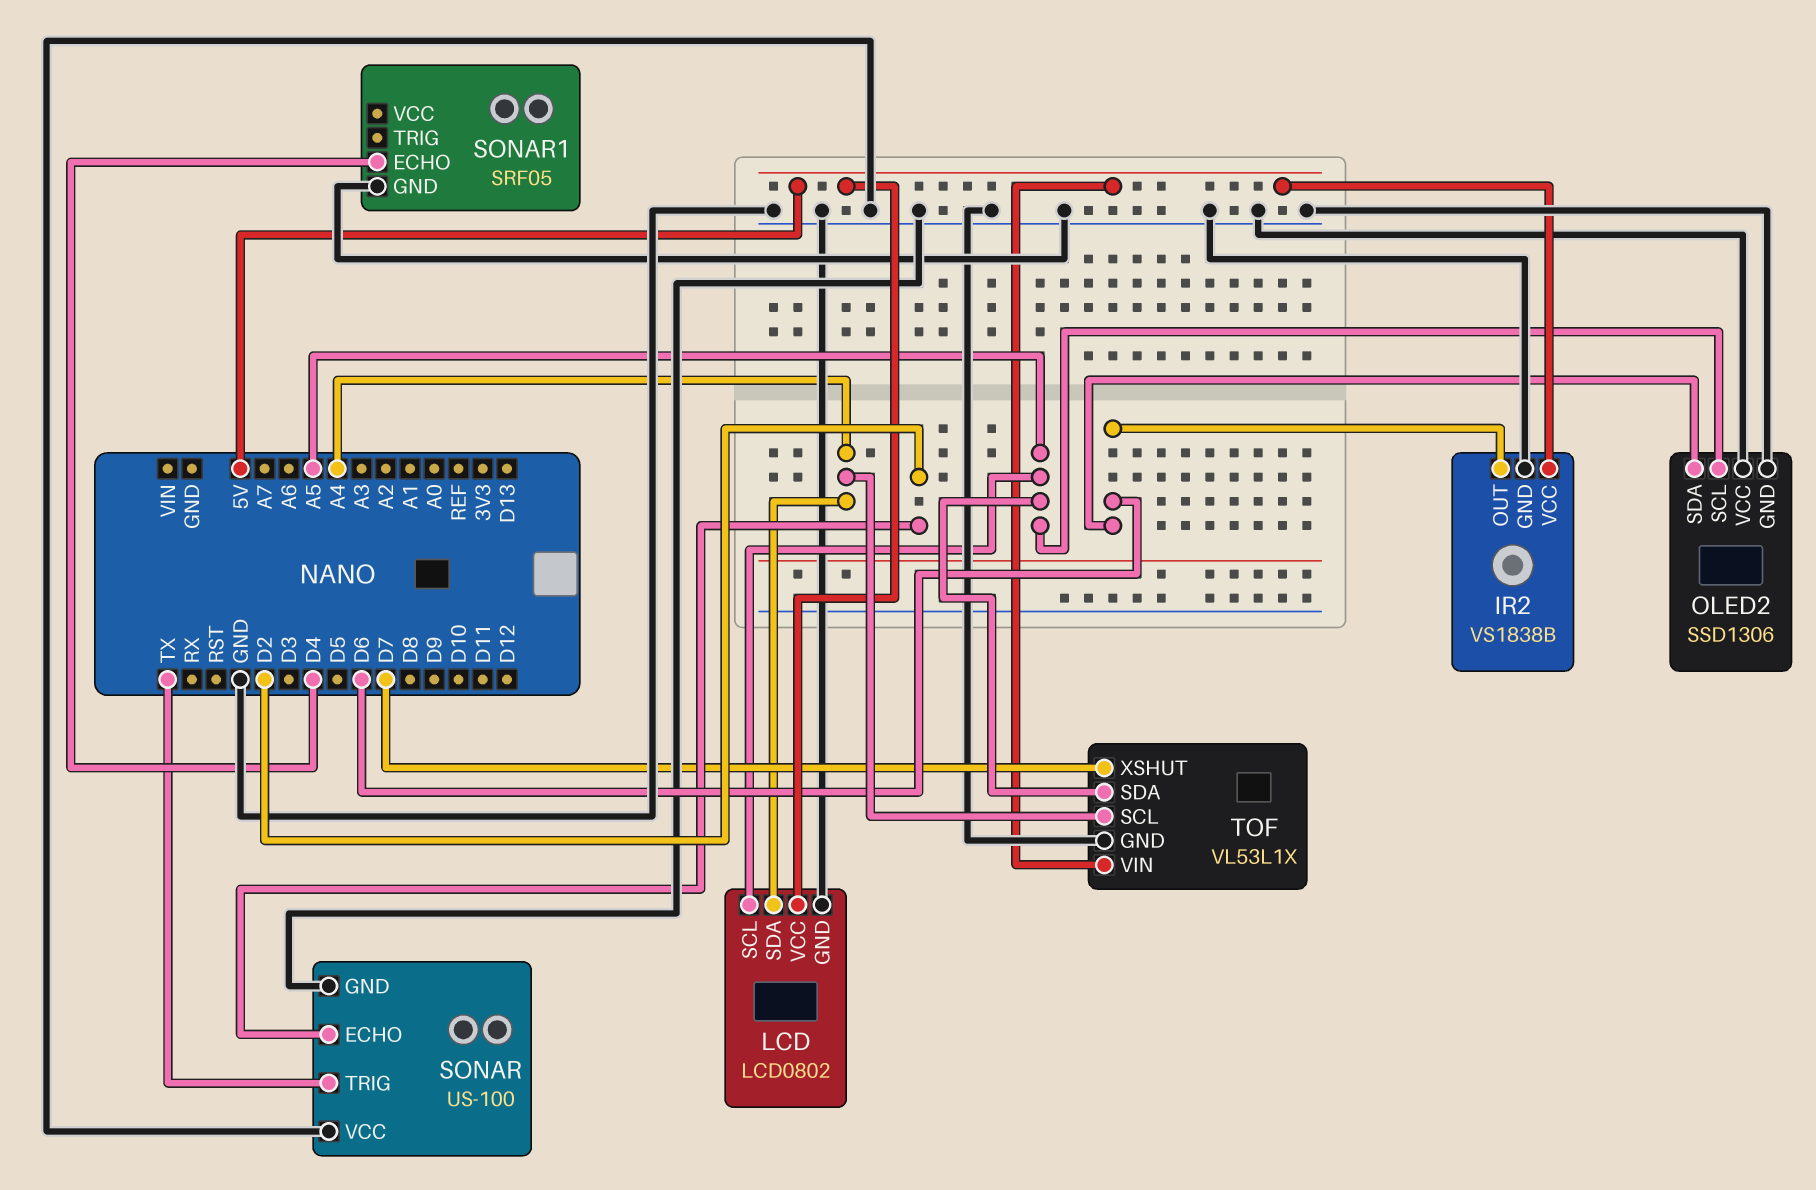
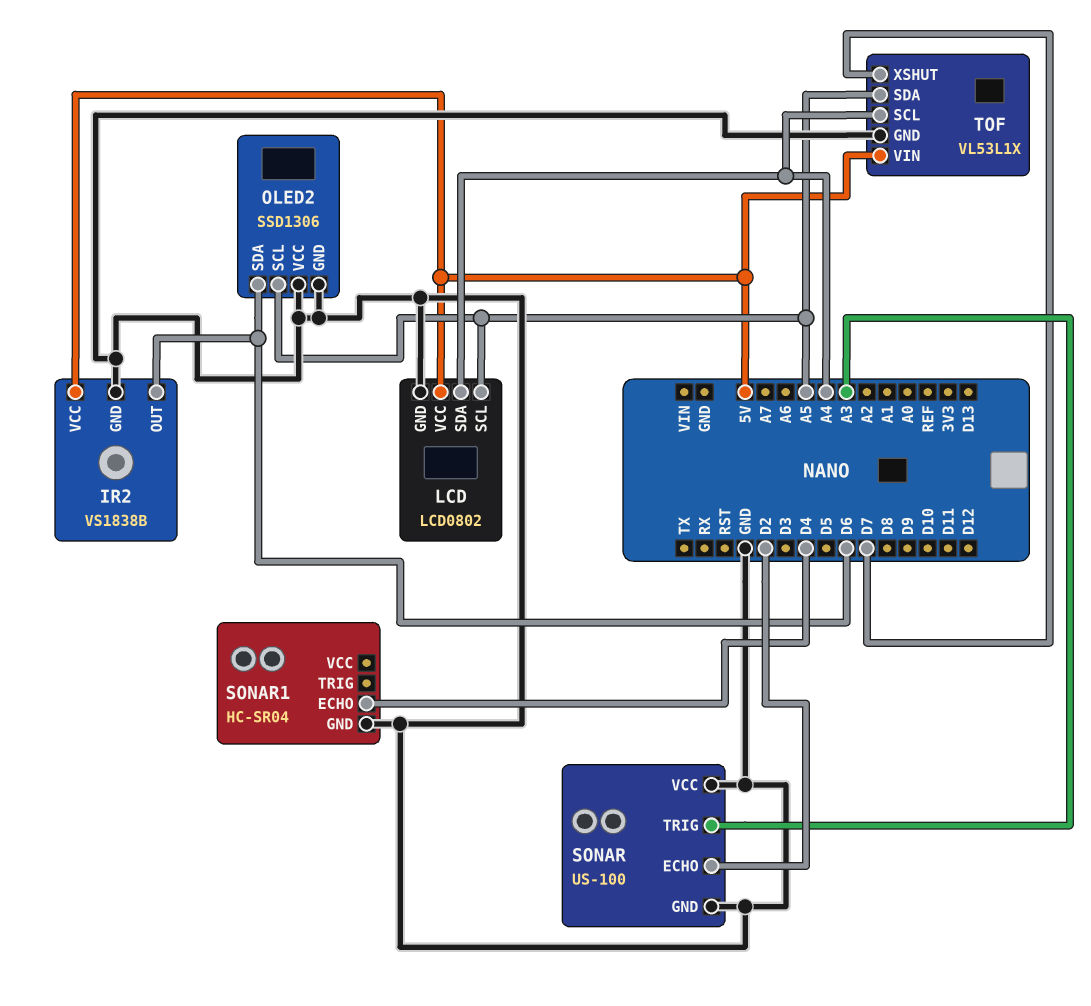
SONAR pin TRIG: TX -> A3
SONAR1: SRF05 -> HC-SR04

